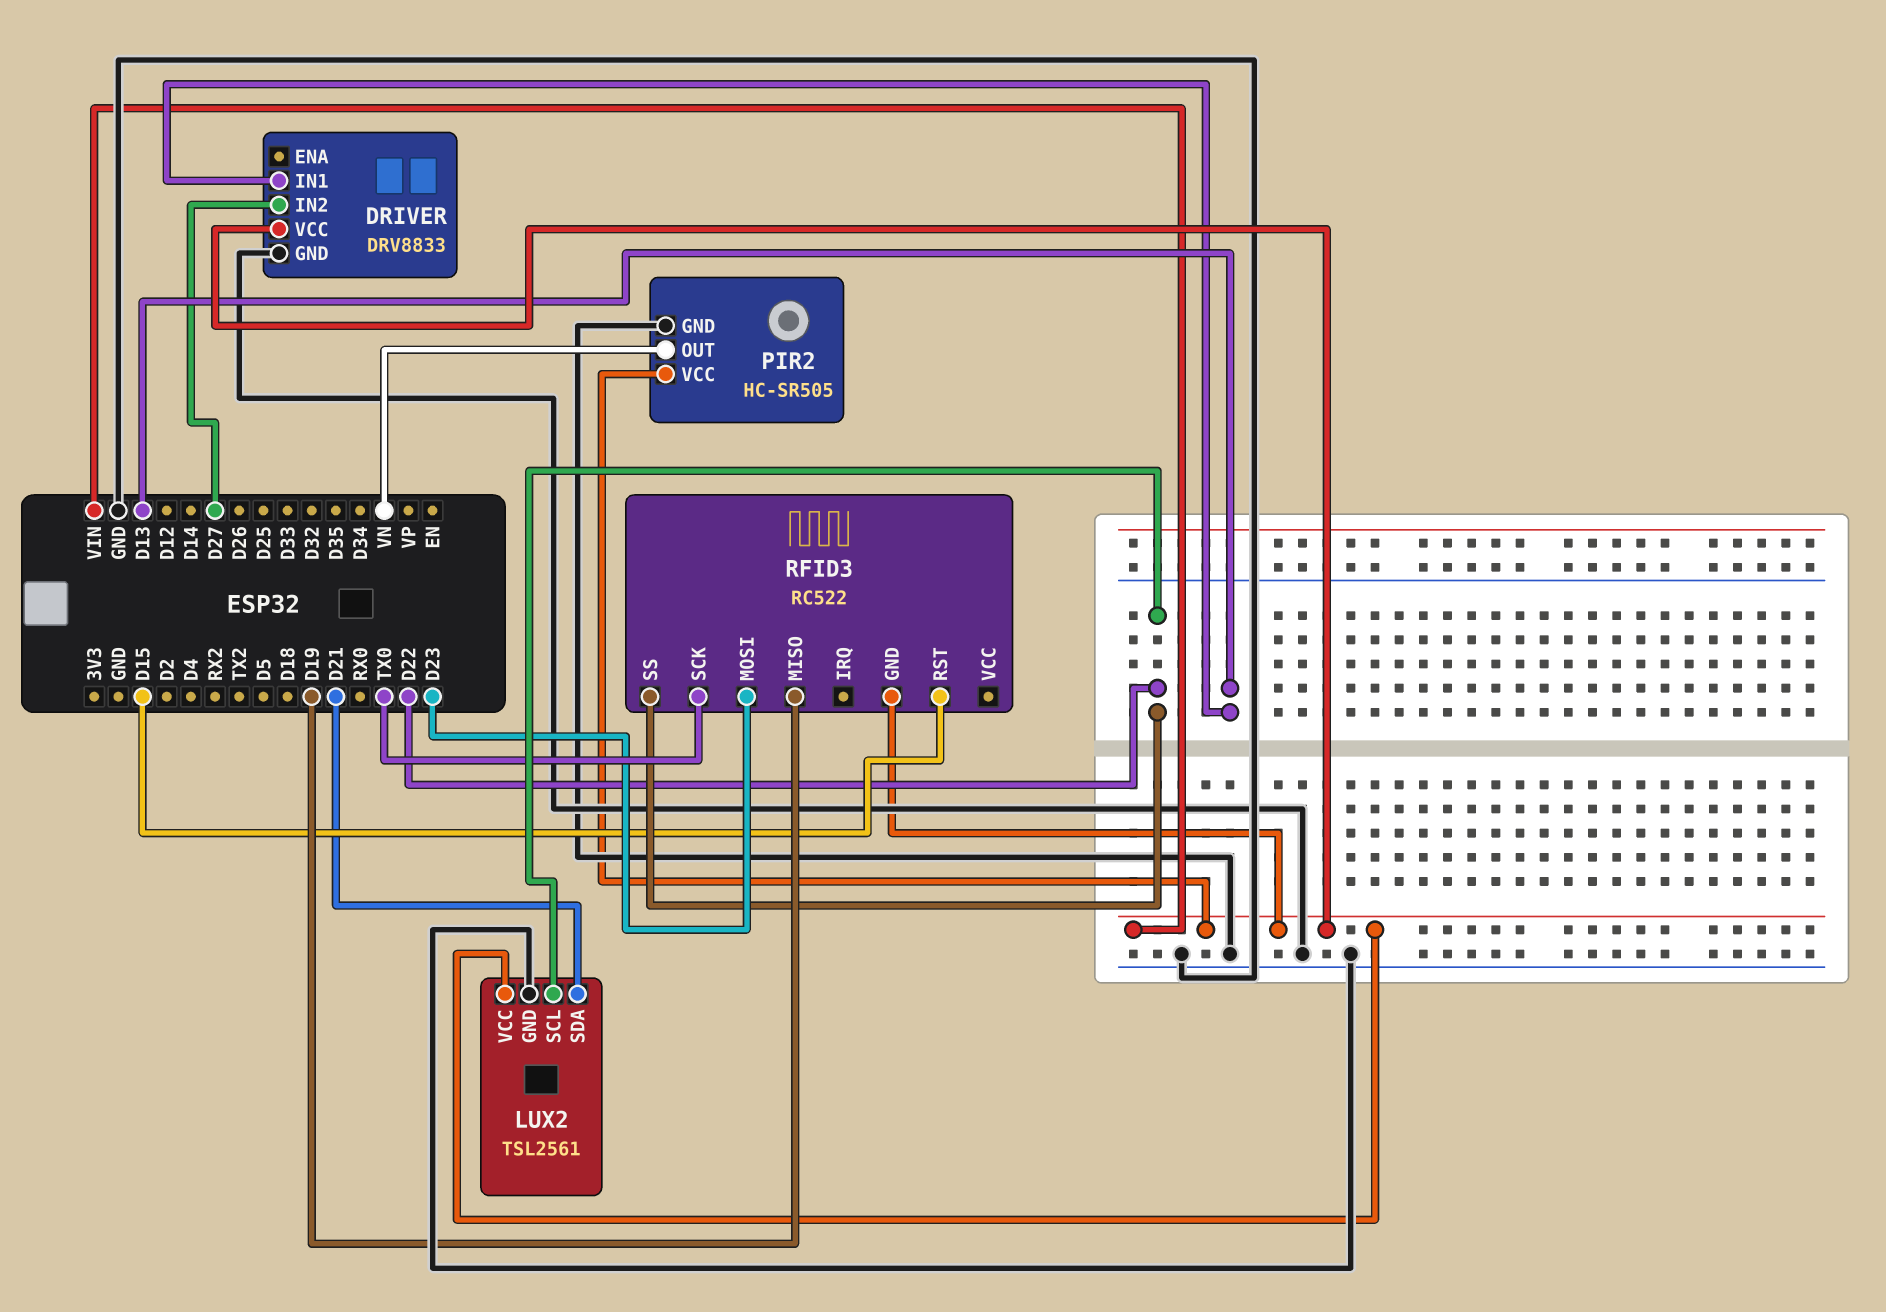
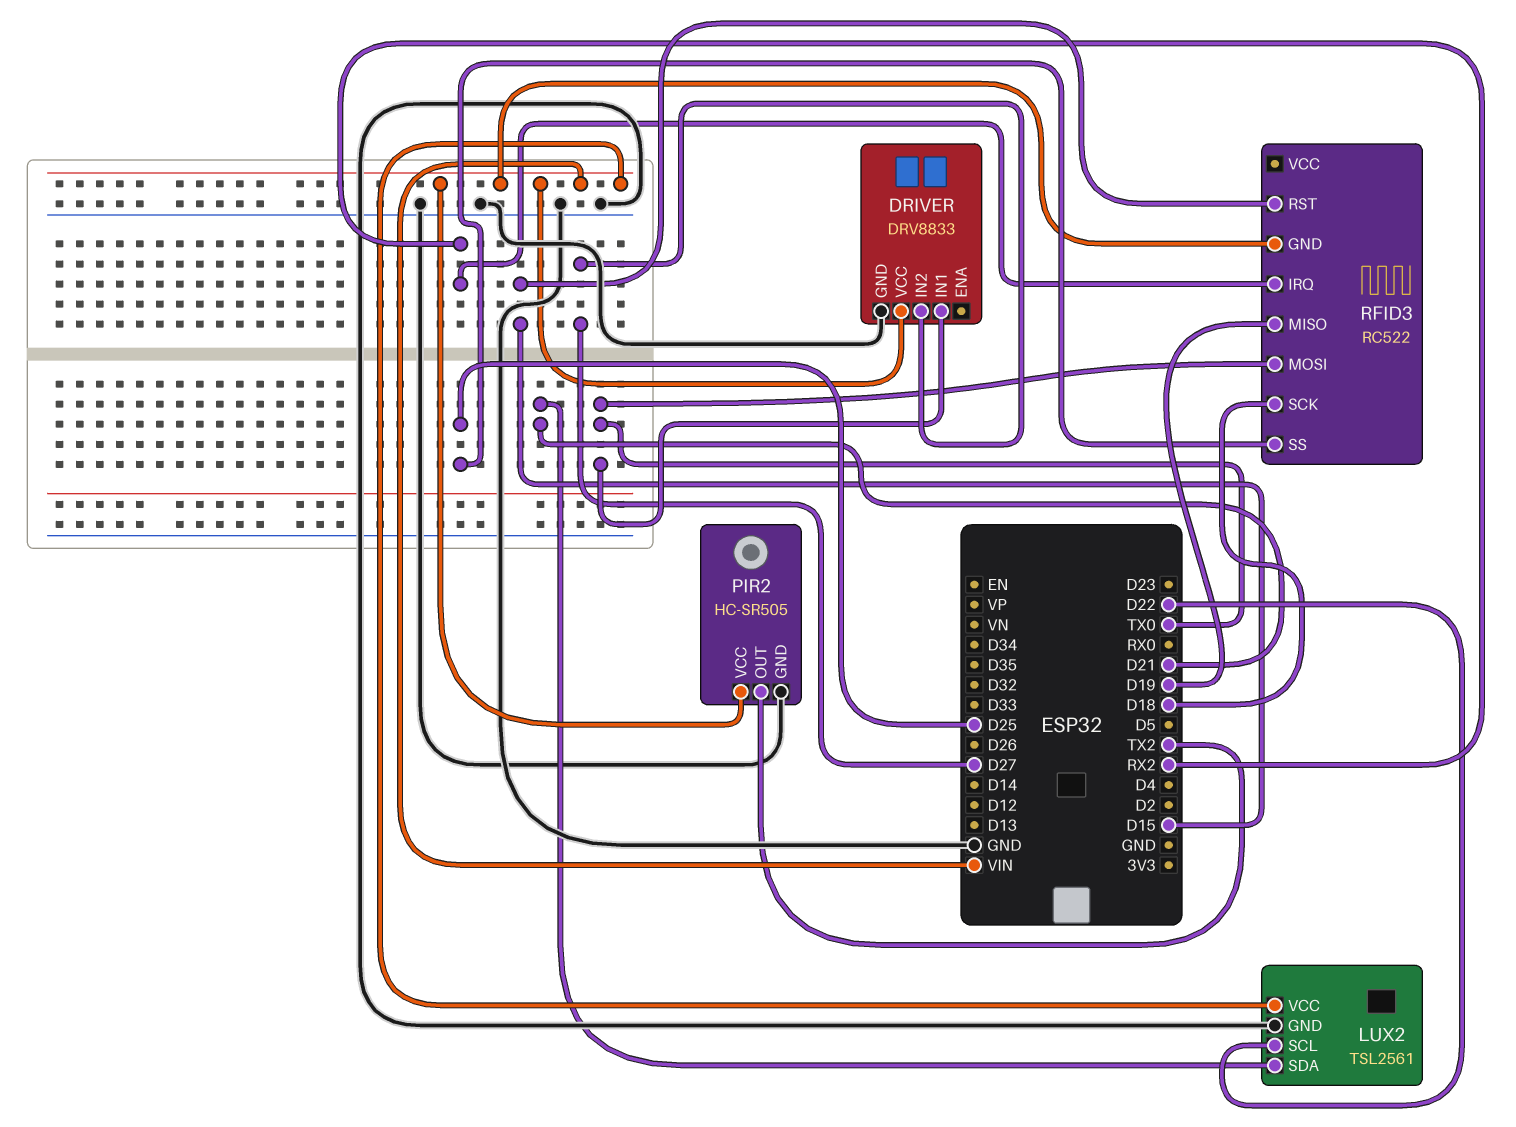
DRIVER pin IN1: D13 -> TX0
PIR2 pin OUT: VN -> TX2
RFID3 pin IRQ: none -> RX2
RFID3 pin MOSI: D23 -> TX0
RFID3 pin SCK: TX0 -> D18
RFID3 pin SS: D22 -> D25

